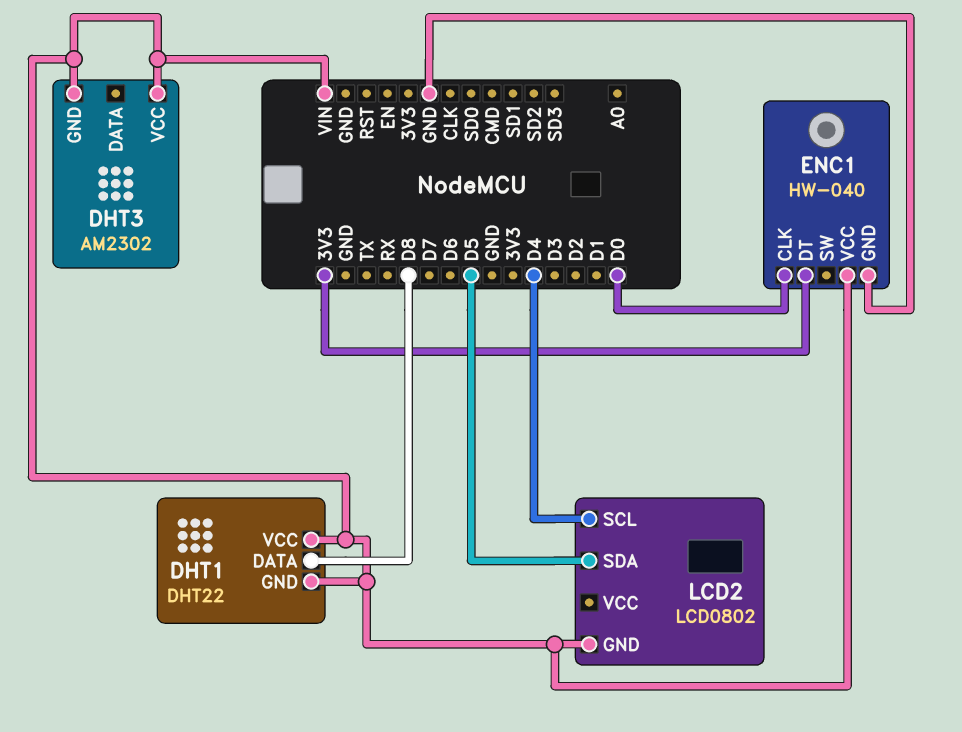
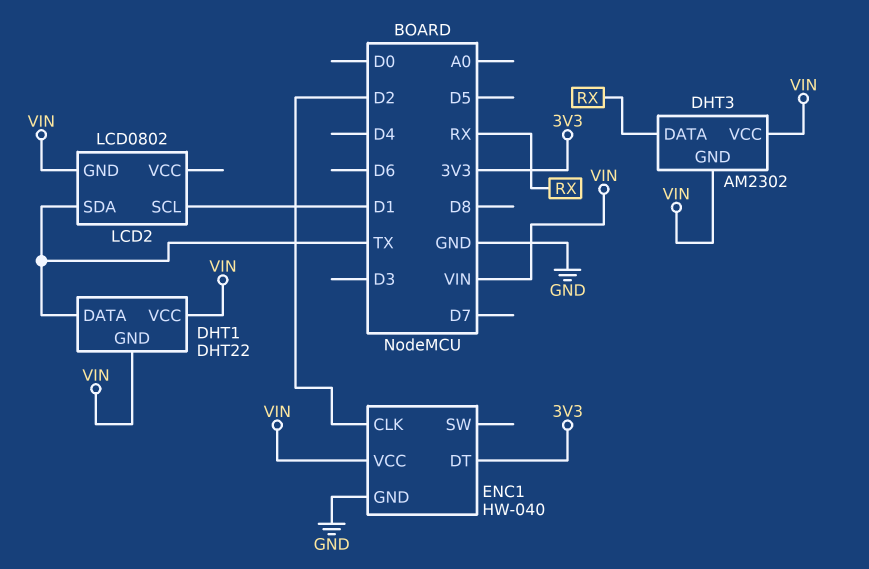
DHT1 pin DATA: D8 -> TX
DHT3 pin DATA: none -> RX
ENC1 pin CLK: D0 -> D2
LCD2 pin SCL: D4 -> D1
LCD2 pin SDA: D5 -> TX

